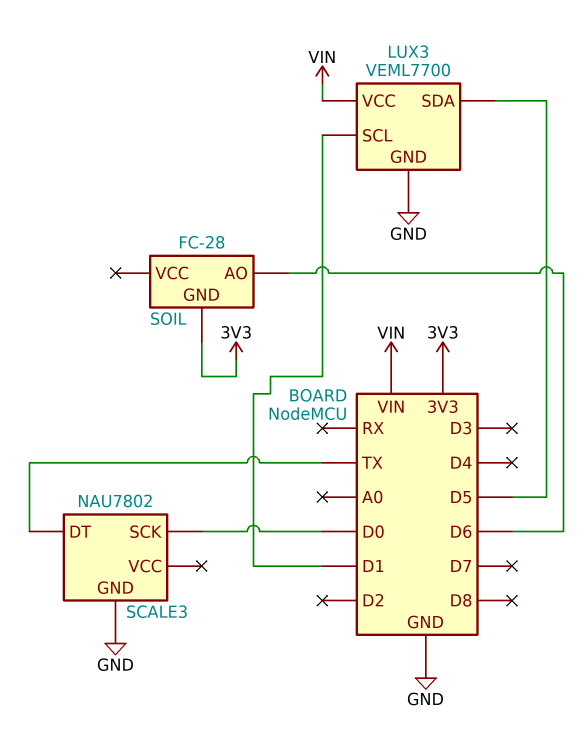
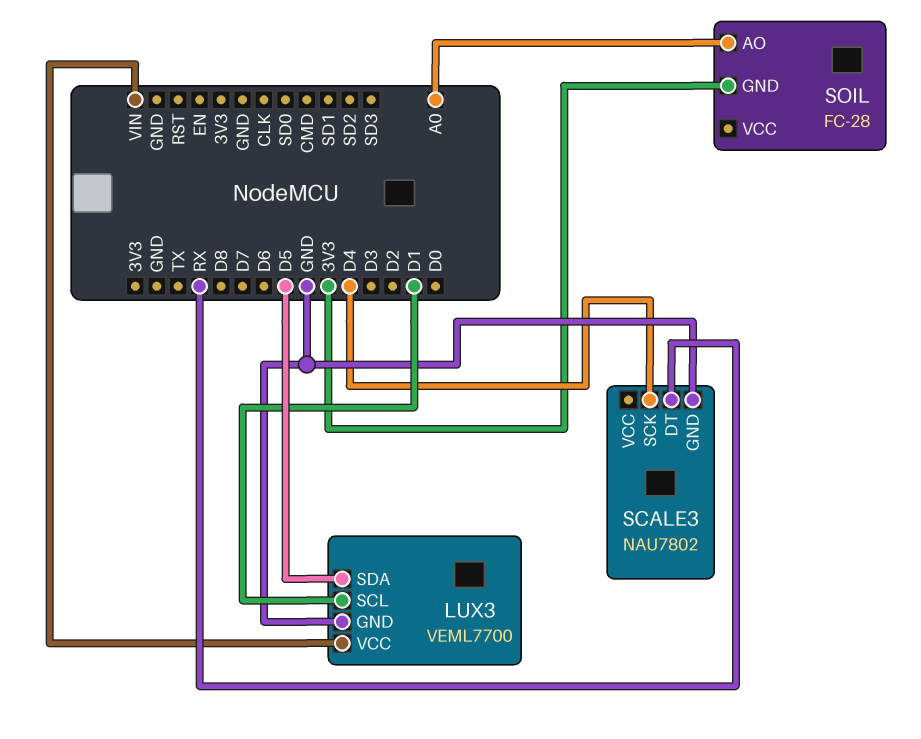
SCALE3 pin DT: TX -> RX
SCALE3 pin SCK: D0 -> D4
SOIL pin AO: D6 -> A0

